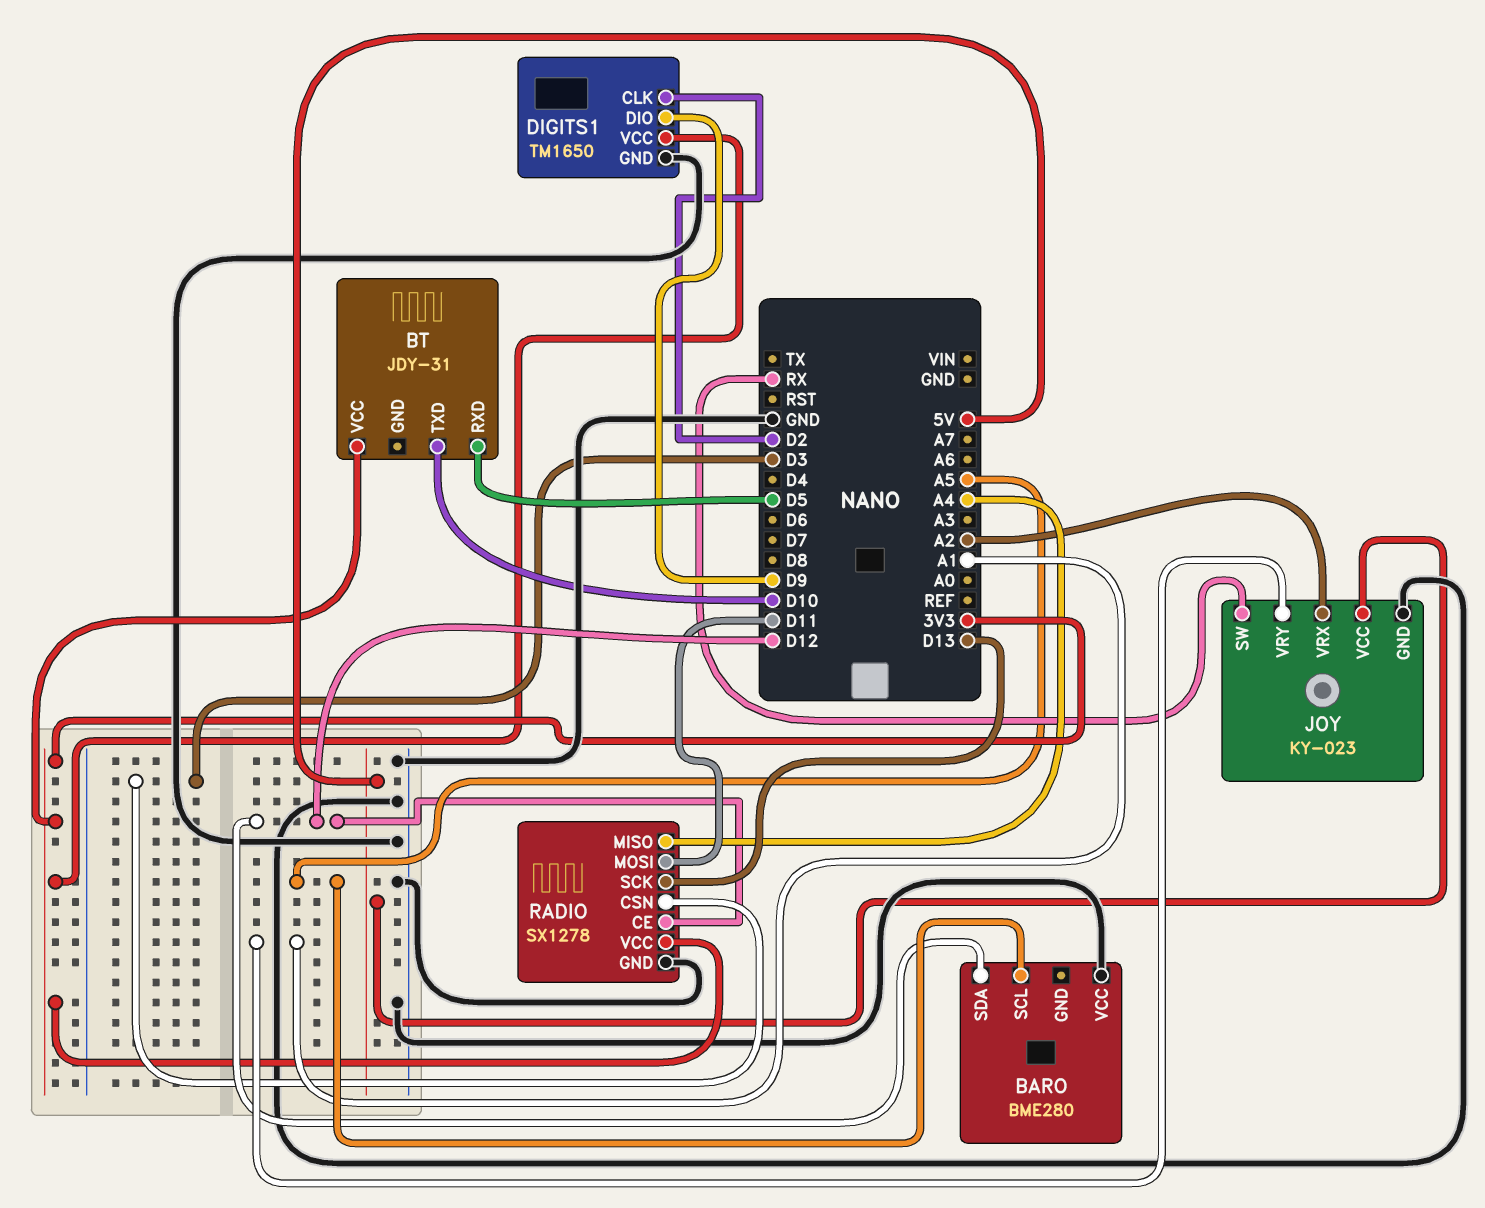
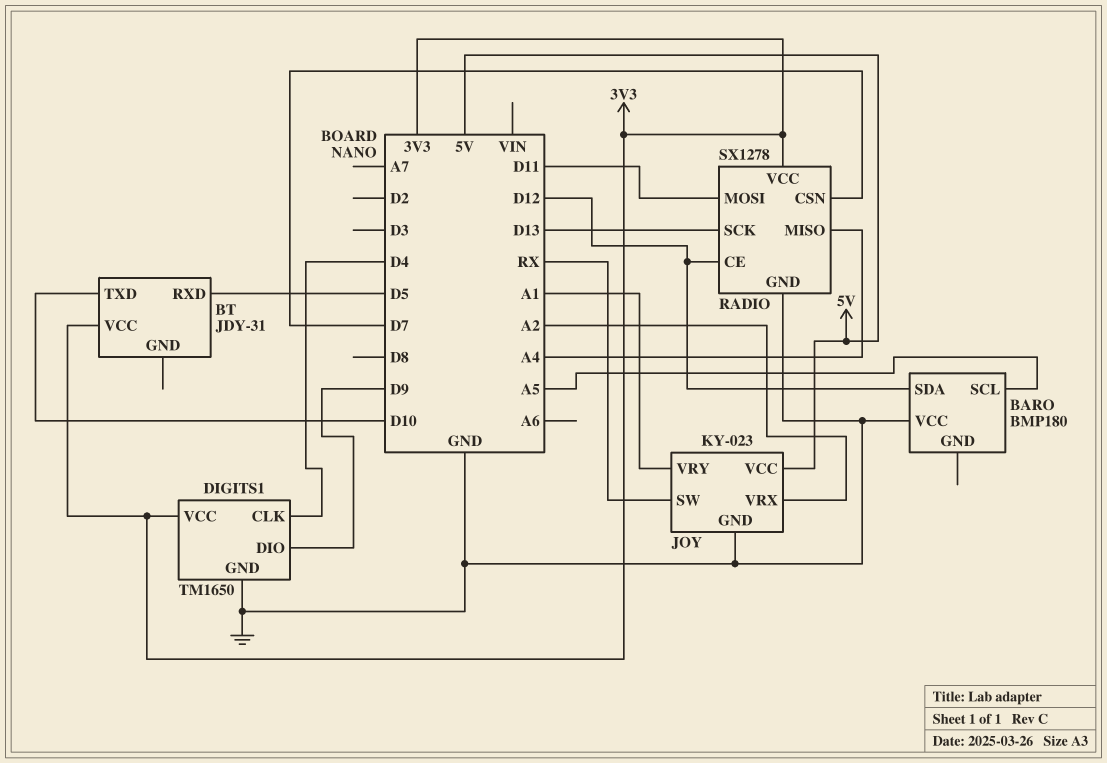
BARO: BME280 -> BMP180
DIGITS1 pin CLK: D2 -> D4
RADIO pin CSN: D3 -> D7

